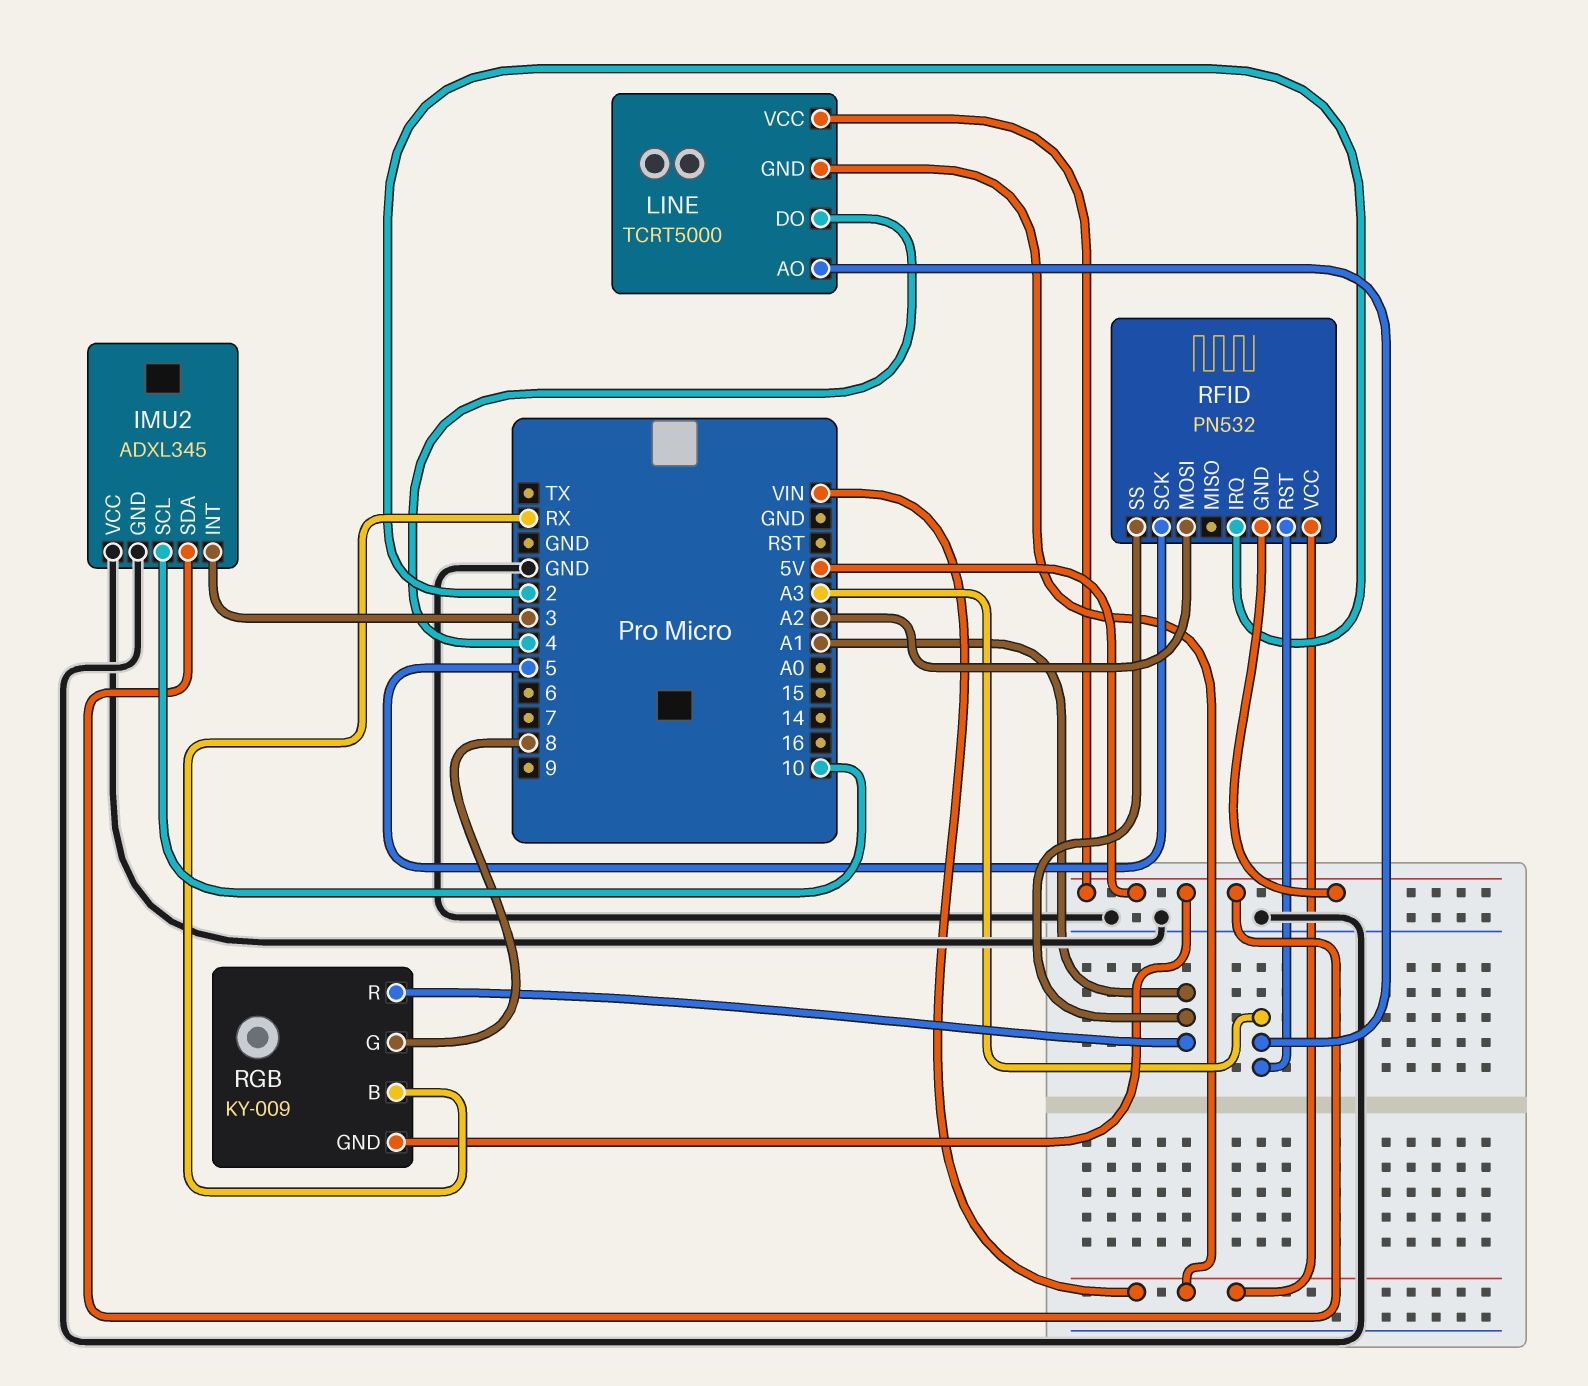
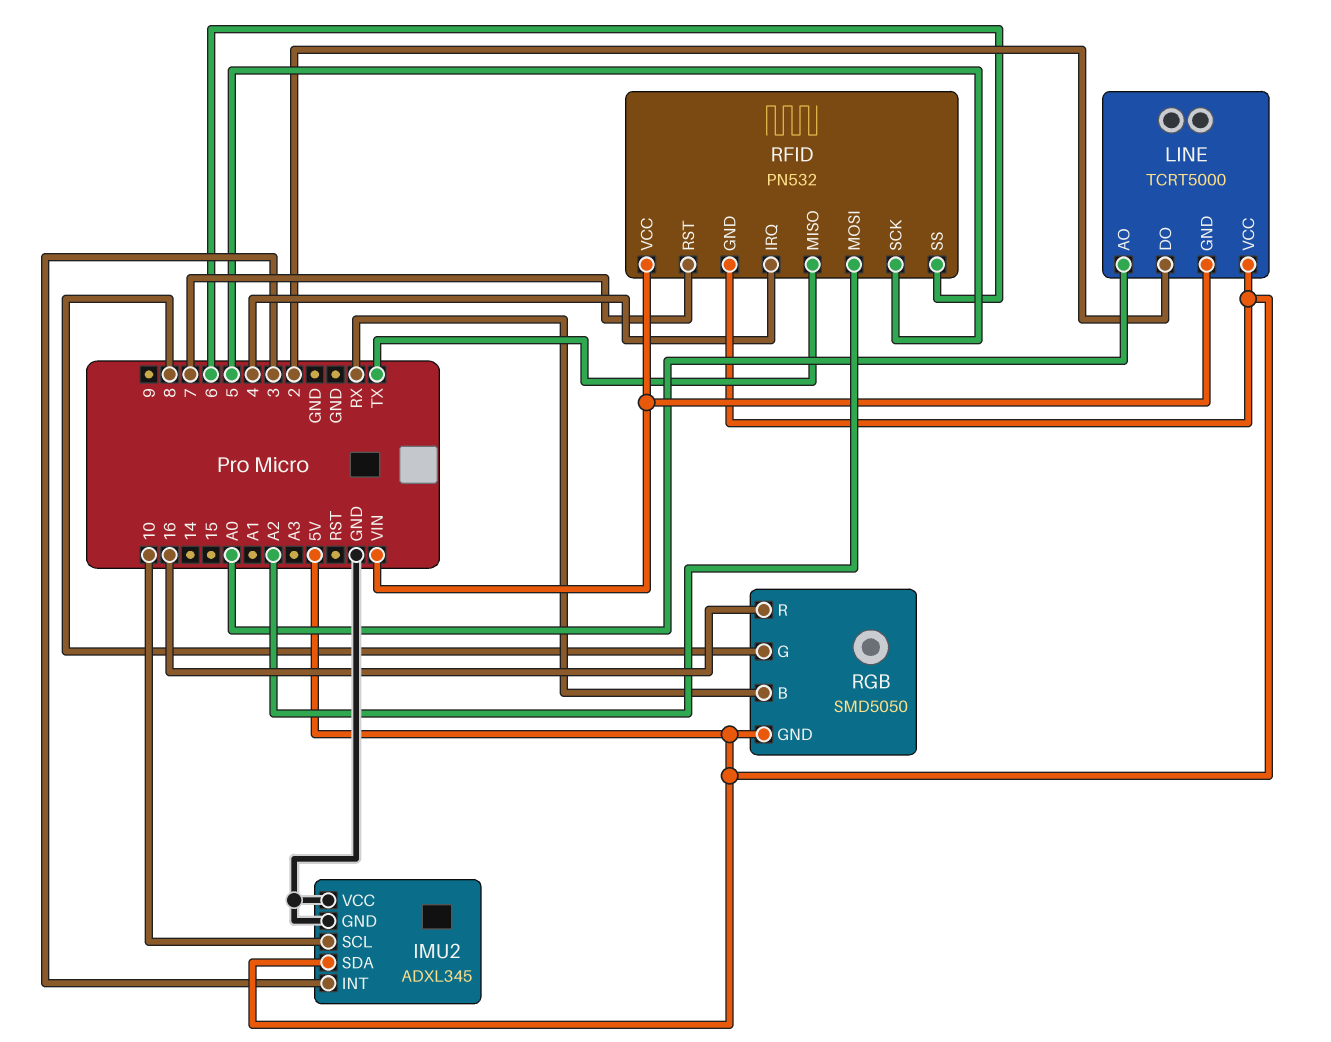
LINE pin AO: A3 -> A0
LINE pin DO: 4 -> 2
RFID pin IRQ: 2 -> 4
RFID pin MISO: none -> TX
RFID pin RST: A3 -> 7
RFID pin SS: A1 -> 6
RGB: KY-009 -> SMD5050
RGB pin R: A1 -> 16

